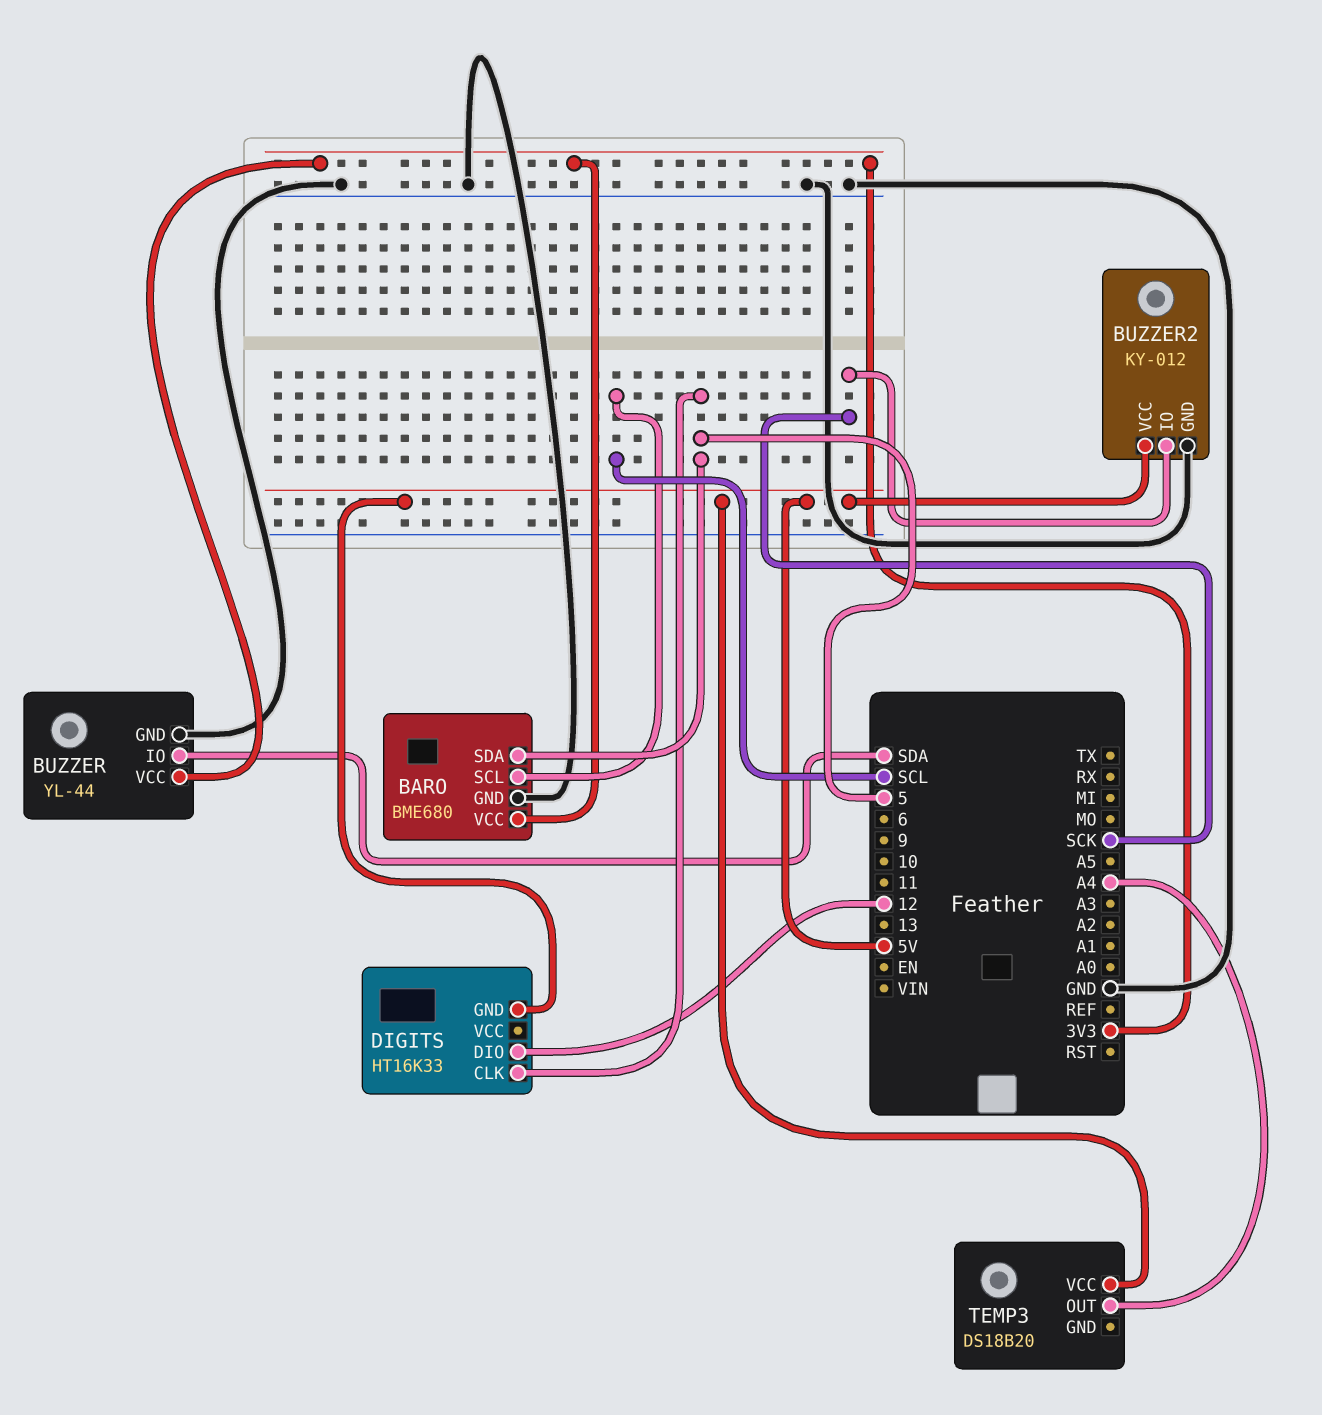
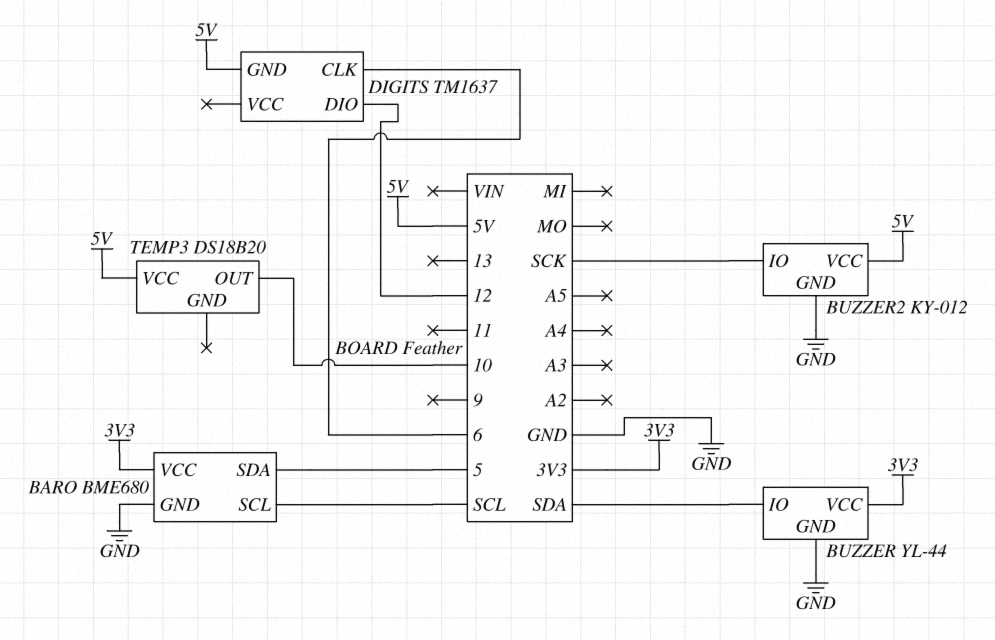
DIGITS: HT16K33 -> TM1637
DIGITS pin CLK: 5 -> 6
TEMP3 pin OUT: A4 -> 10

